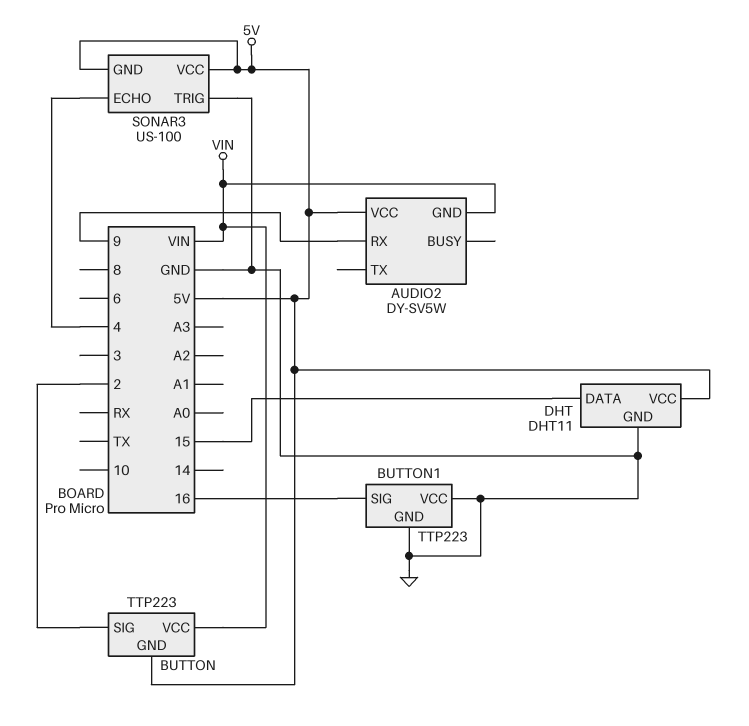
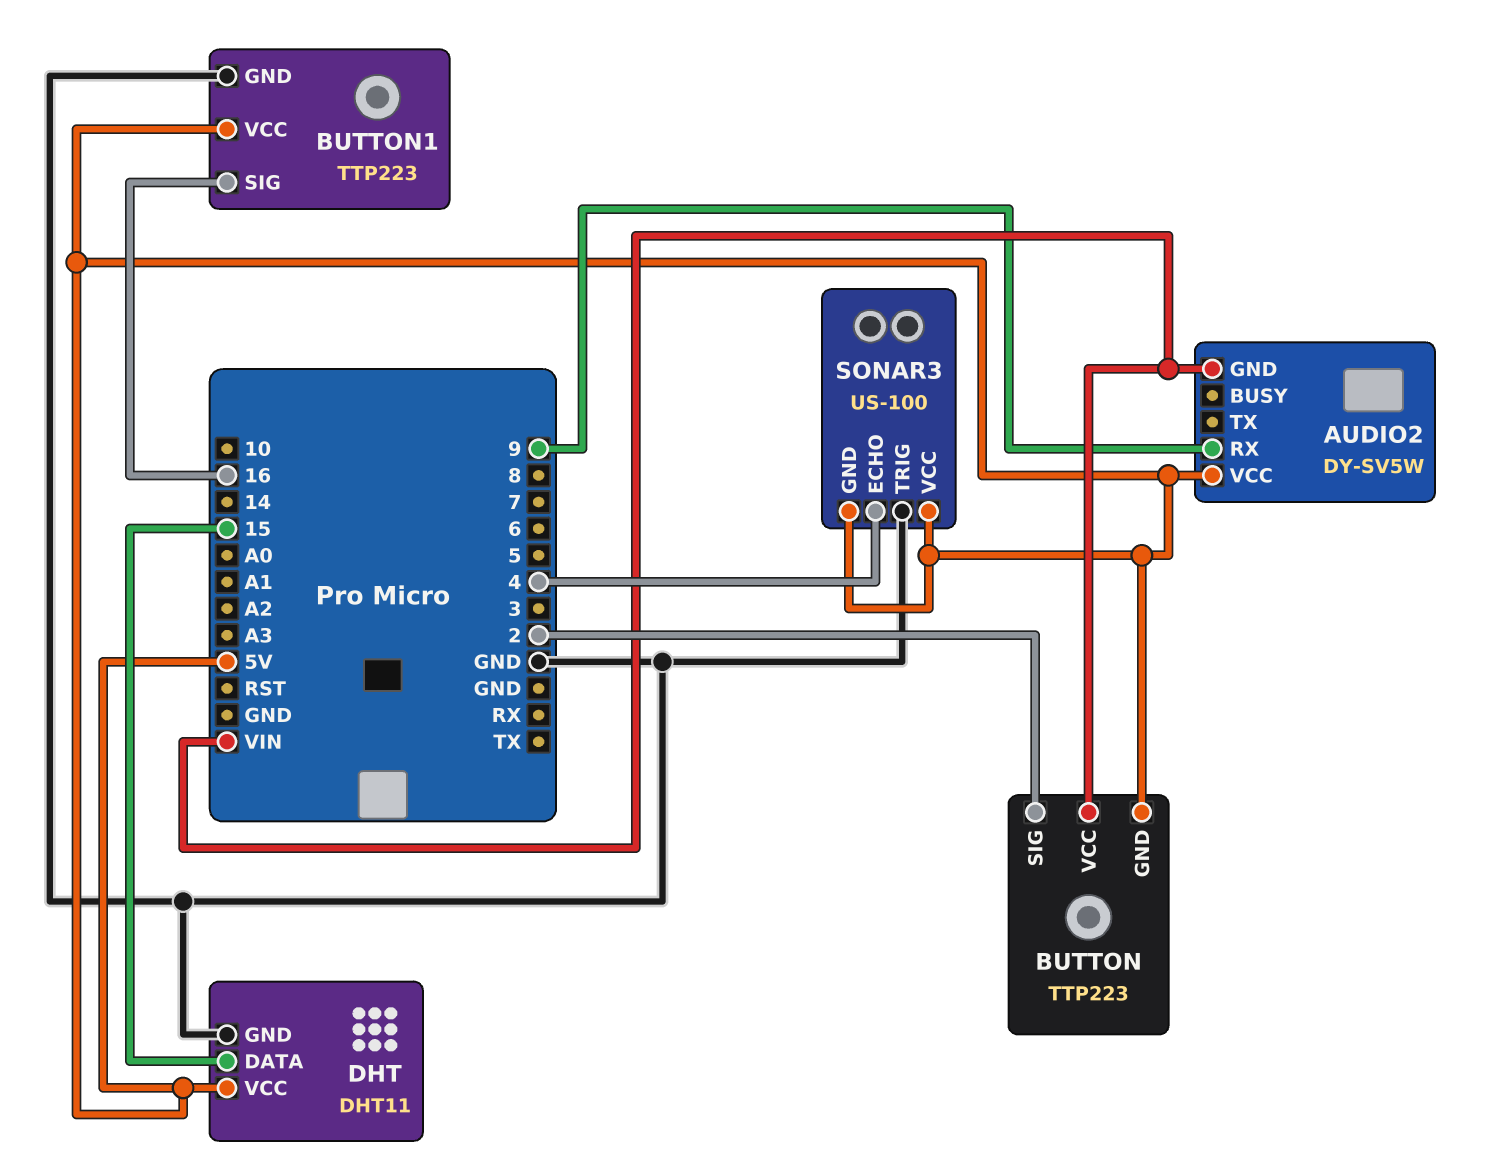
BUTTON1 pin VCC: GND -> 5V

